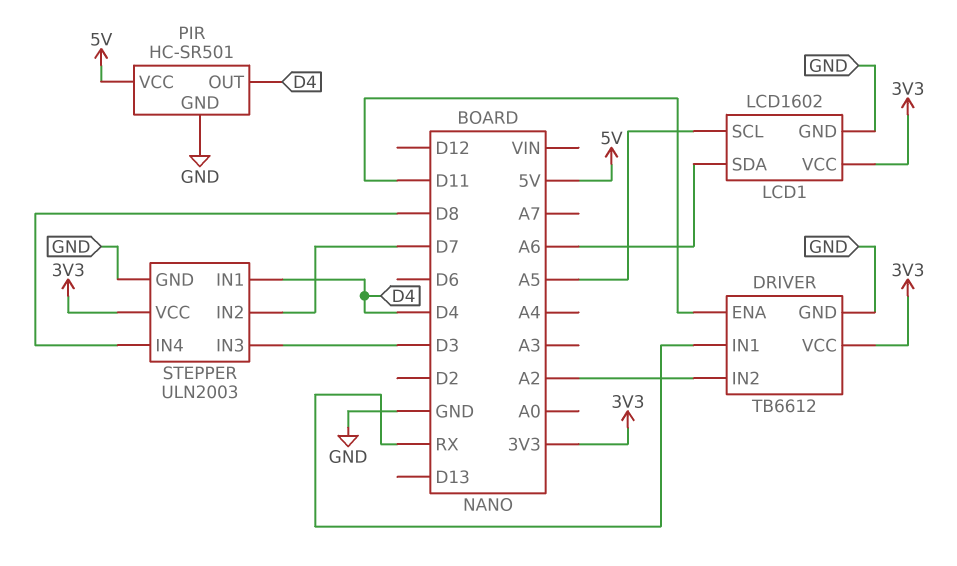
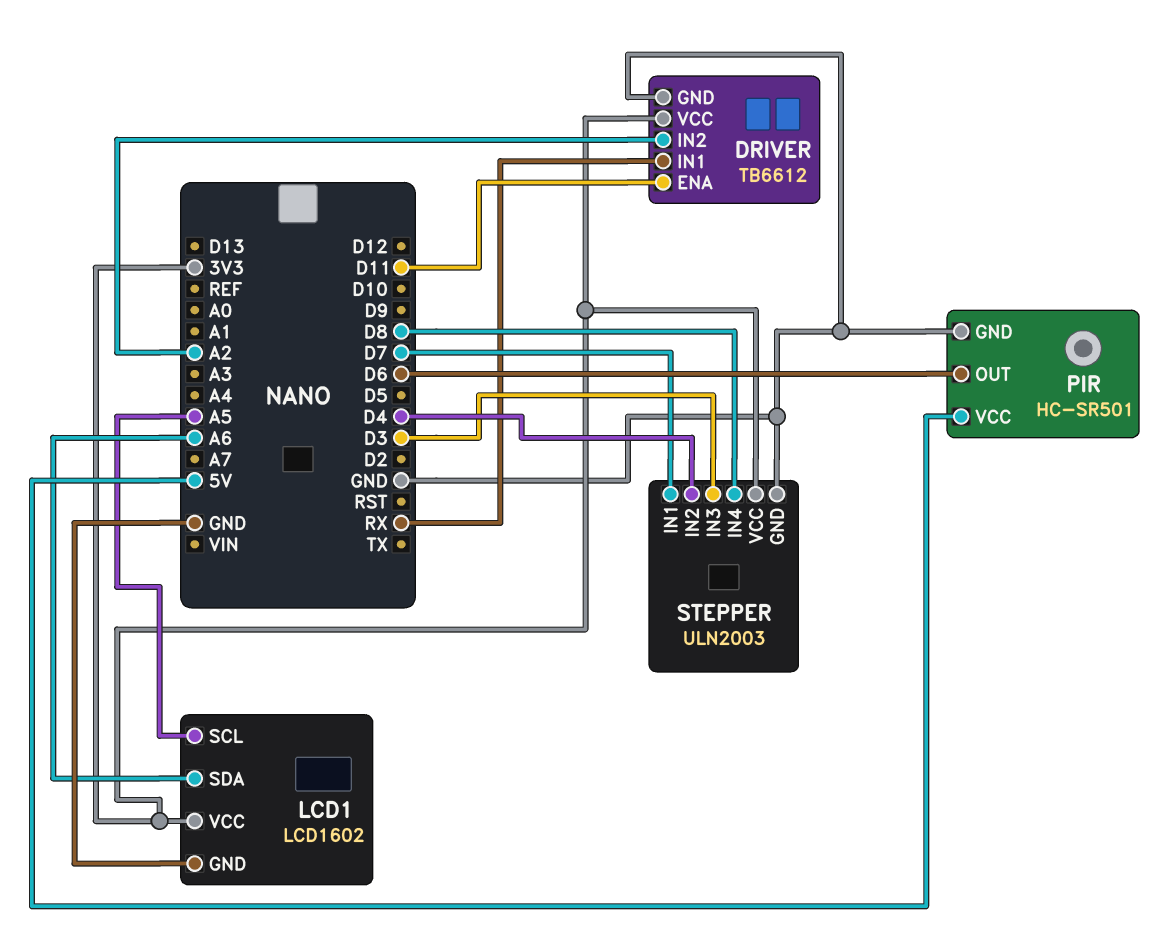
PIR pin OUT: D4 -> D6
STEPPER pin IN1: D4 -> D7
STEPPER pin IN2: D7 -> D4

